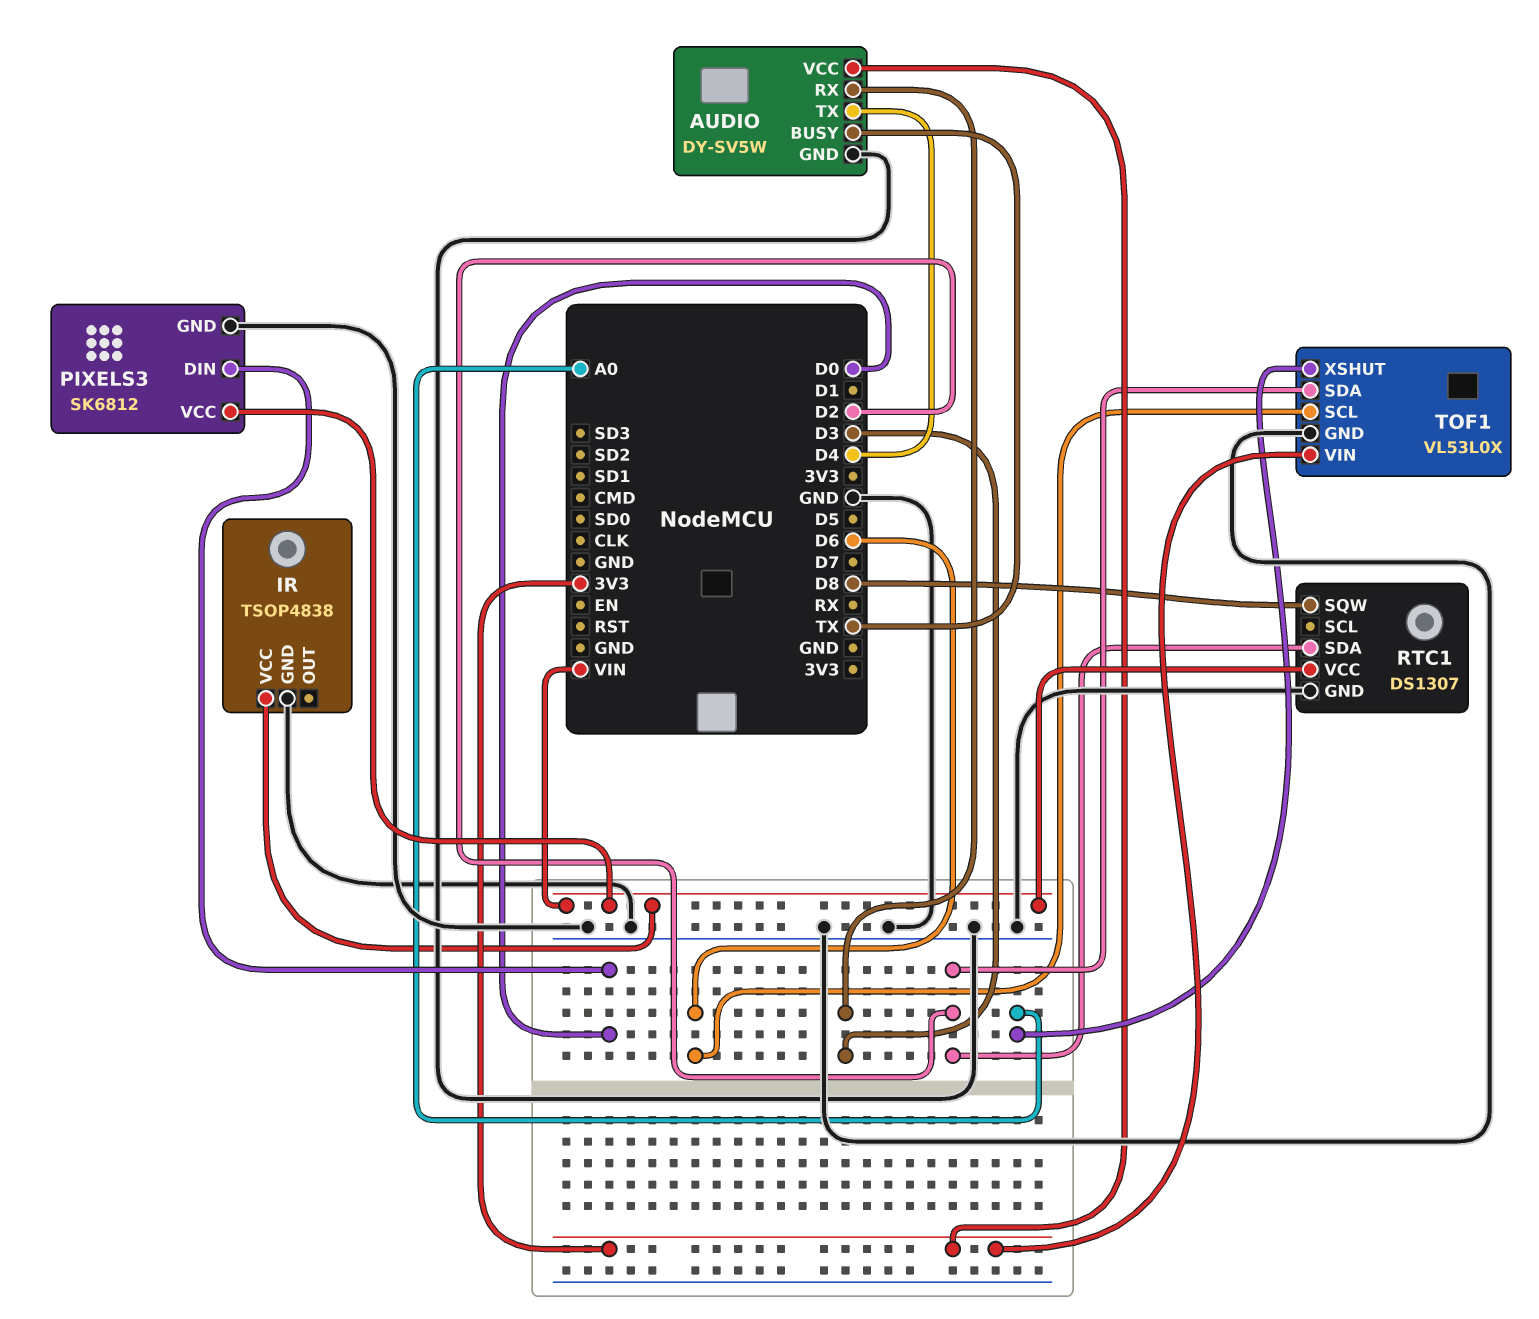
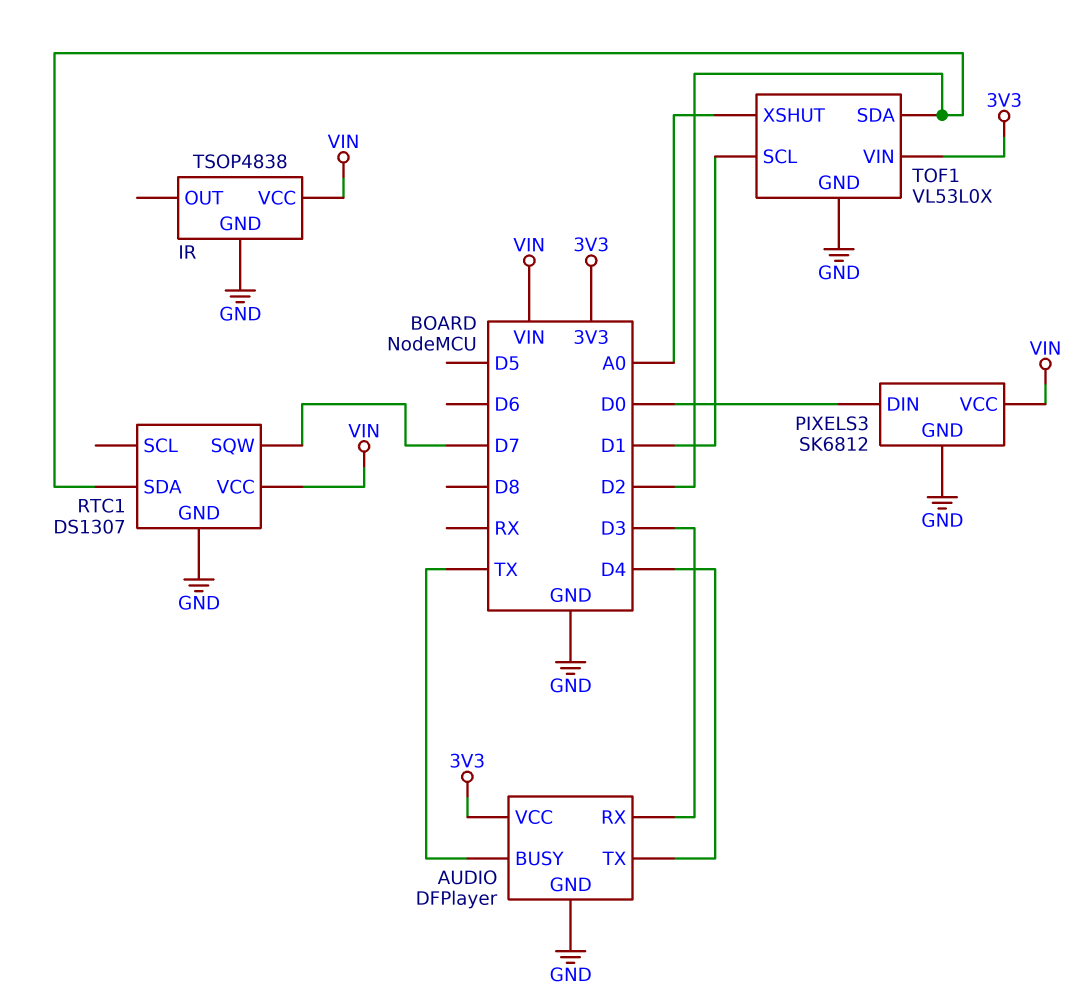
AUDIO: DY-SV5W -> DFPlayer
RTC1 pin SQW: D8 -> D7
TOF1 pin SCL: D6 -> D1

